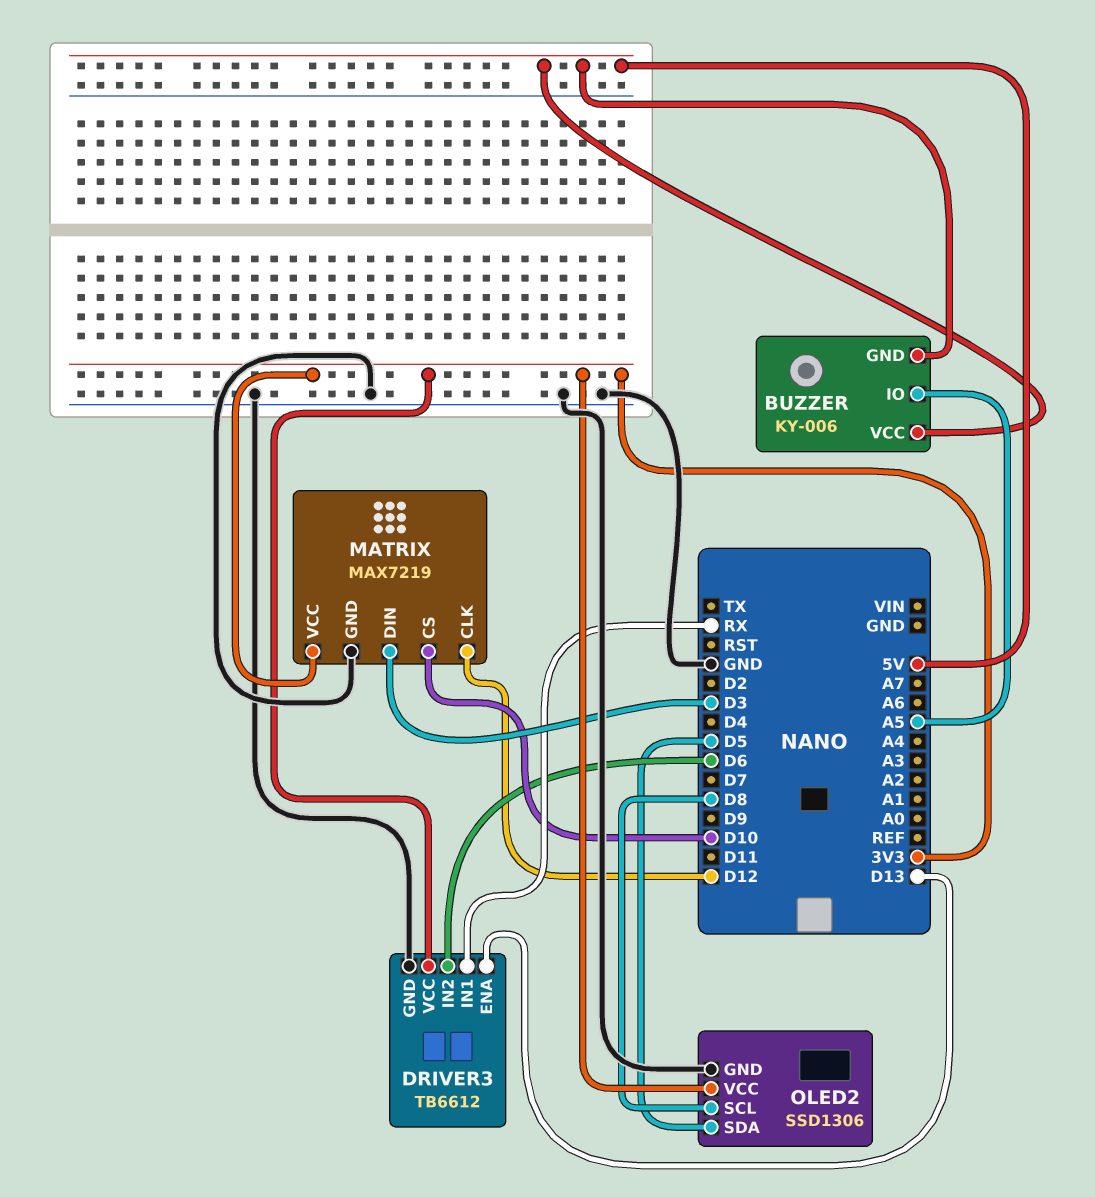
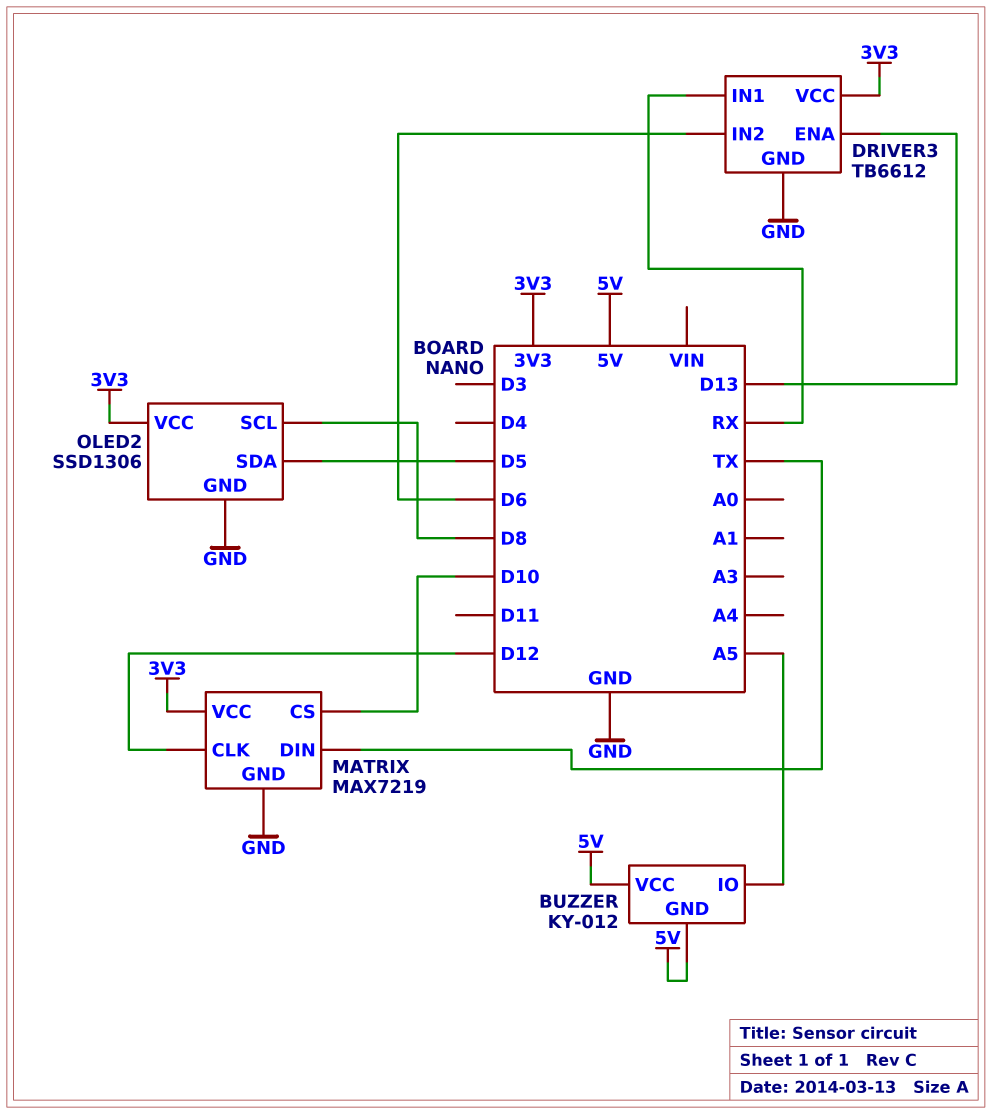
BUZZER: KY-006 -> KY-012
MATRIX pin DIN: D3 -> TX

